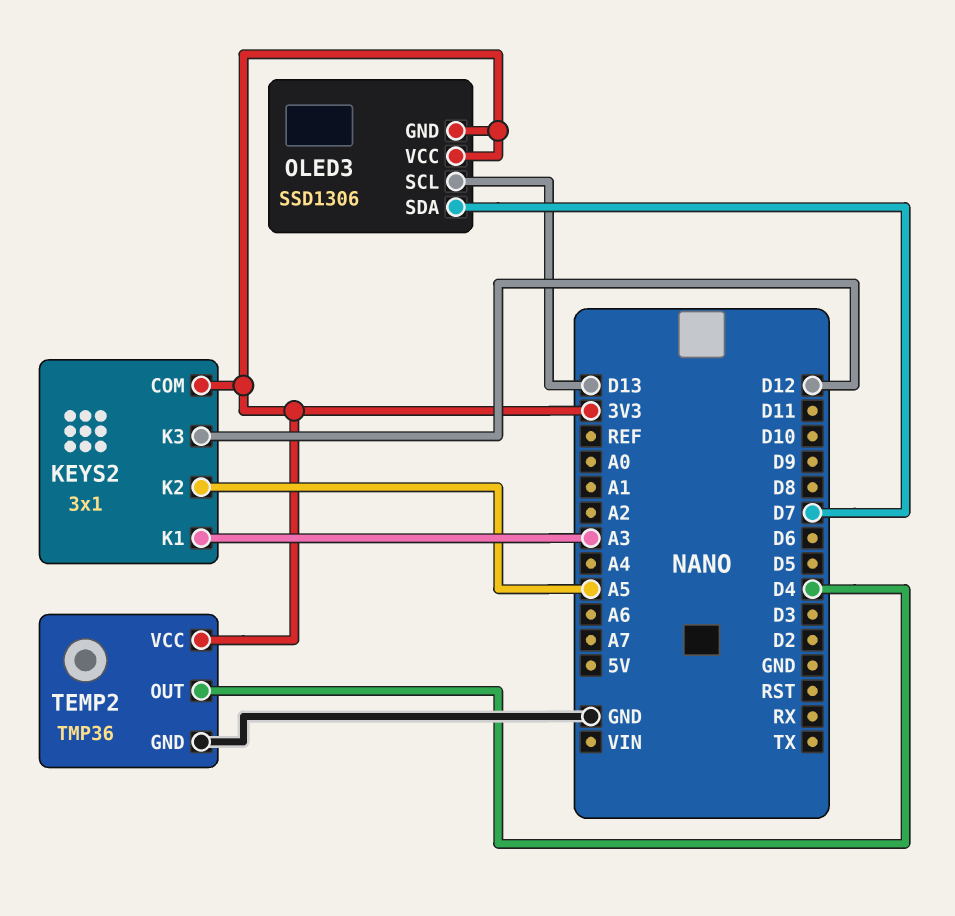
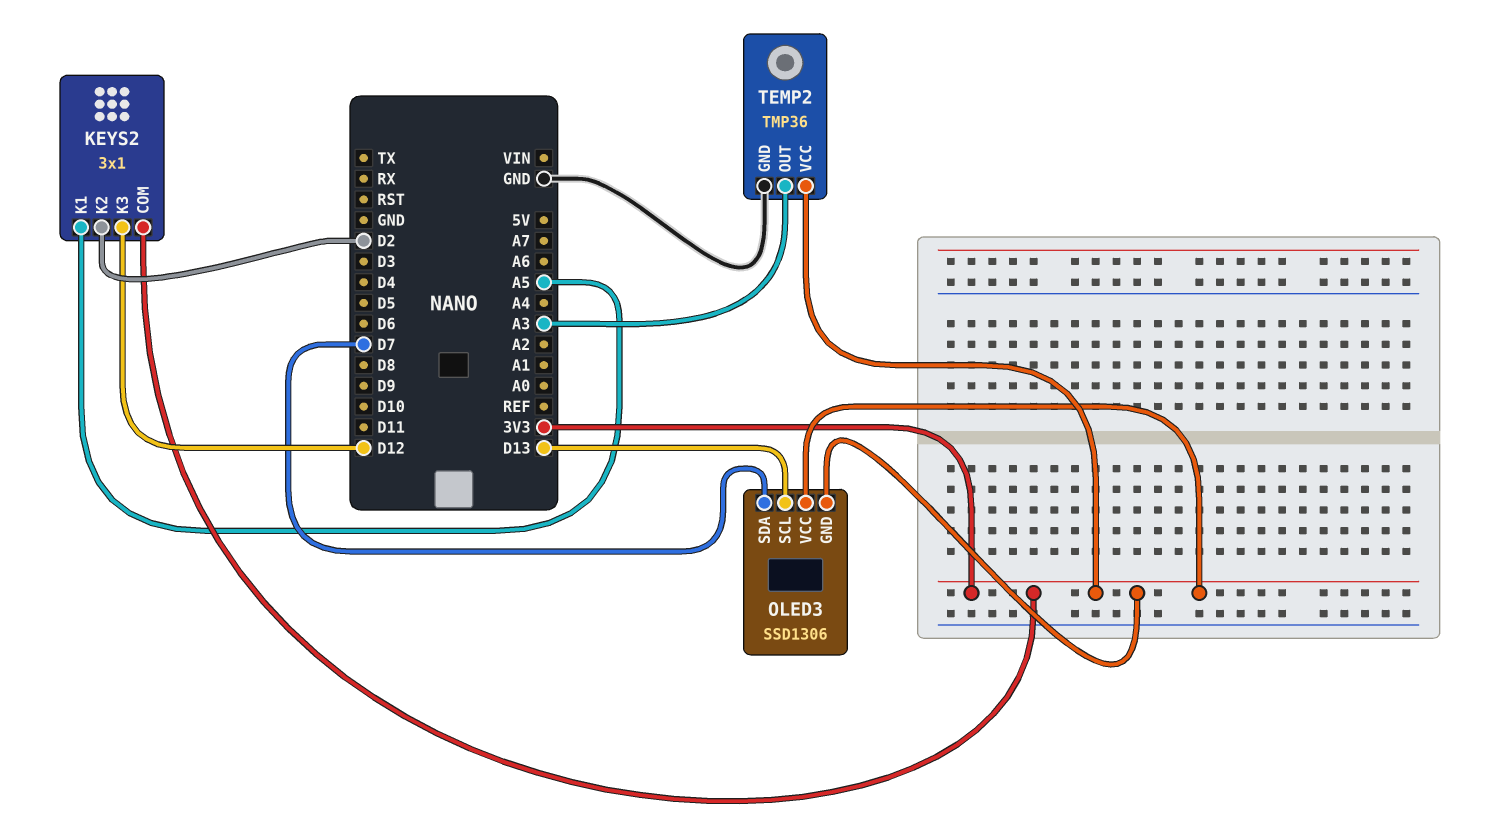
KEYS2 pin K1: A3 -> A5
KEYS2 pin K2: A5 -> D2
TEMP2 pin OUT: D4 -> A3

